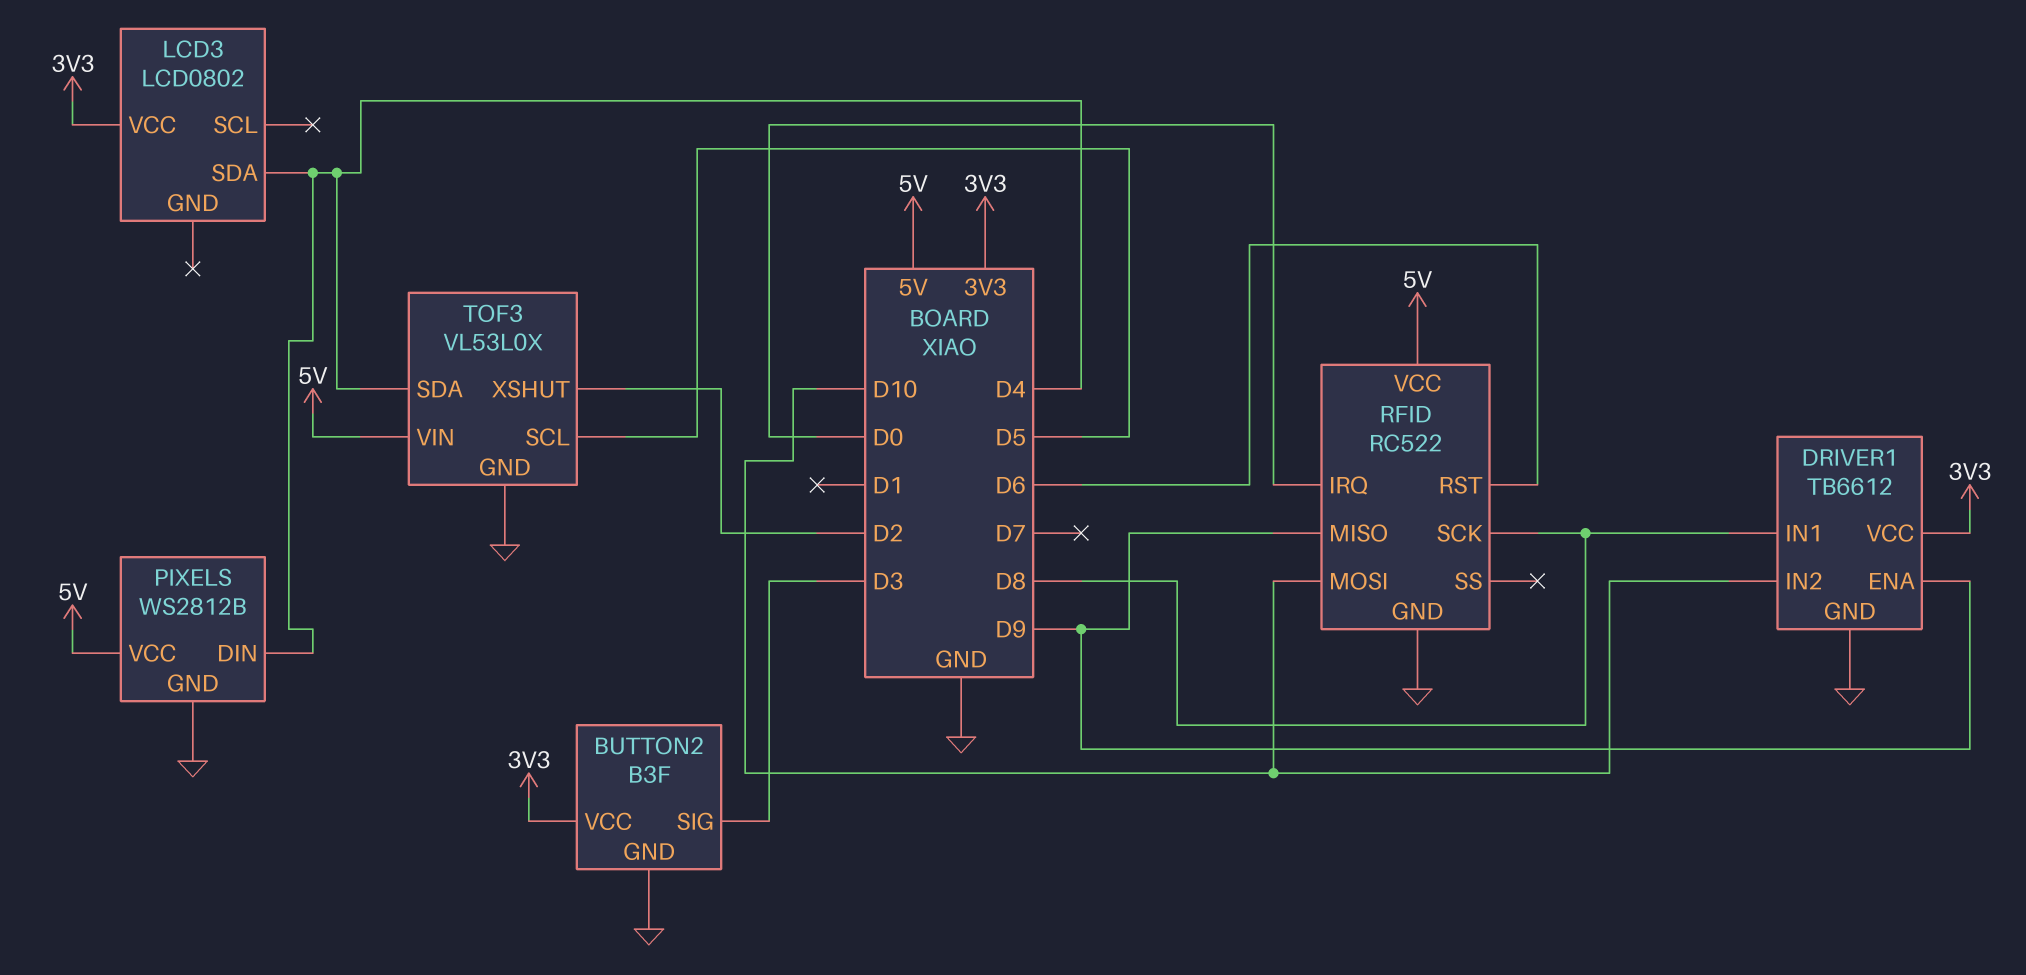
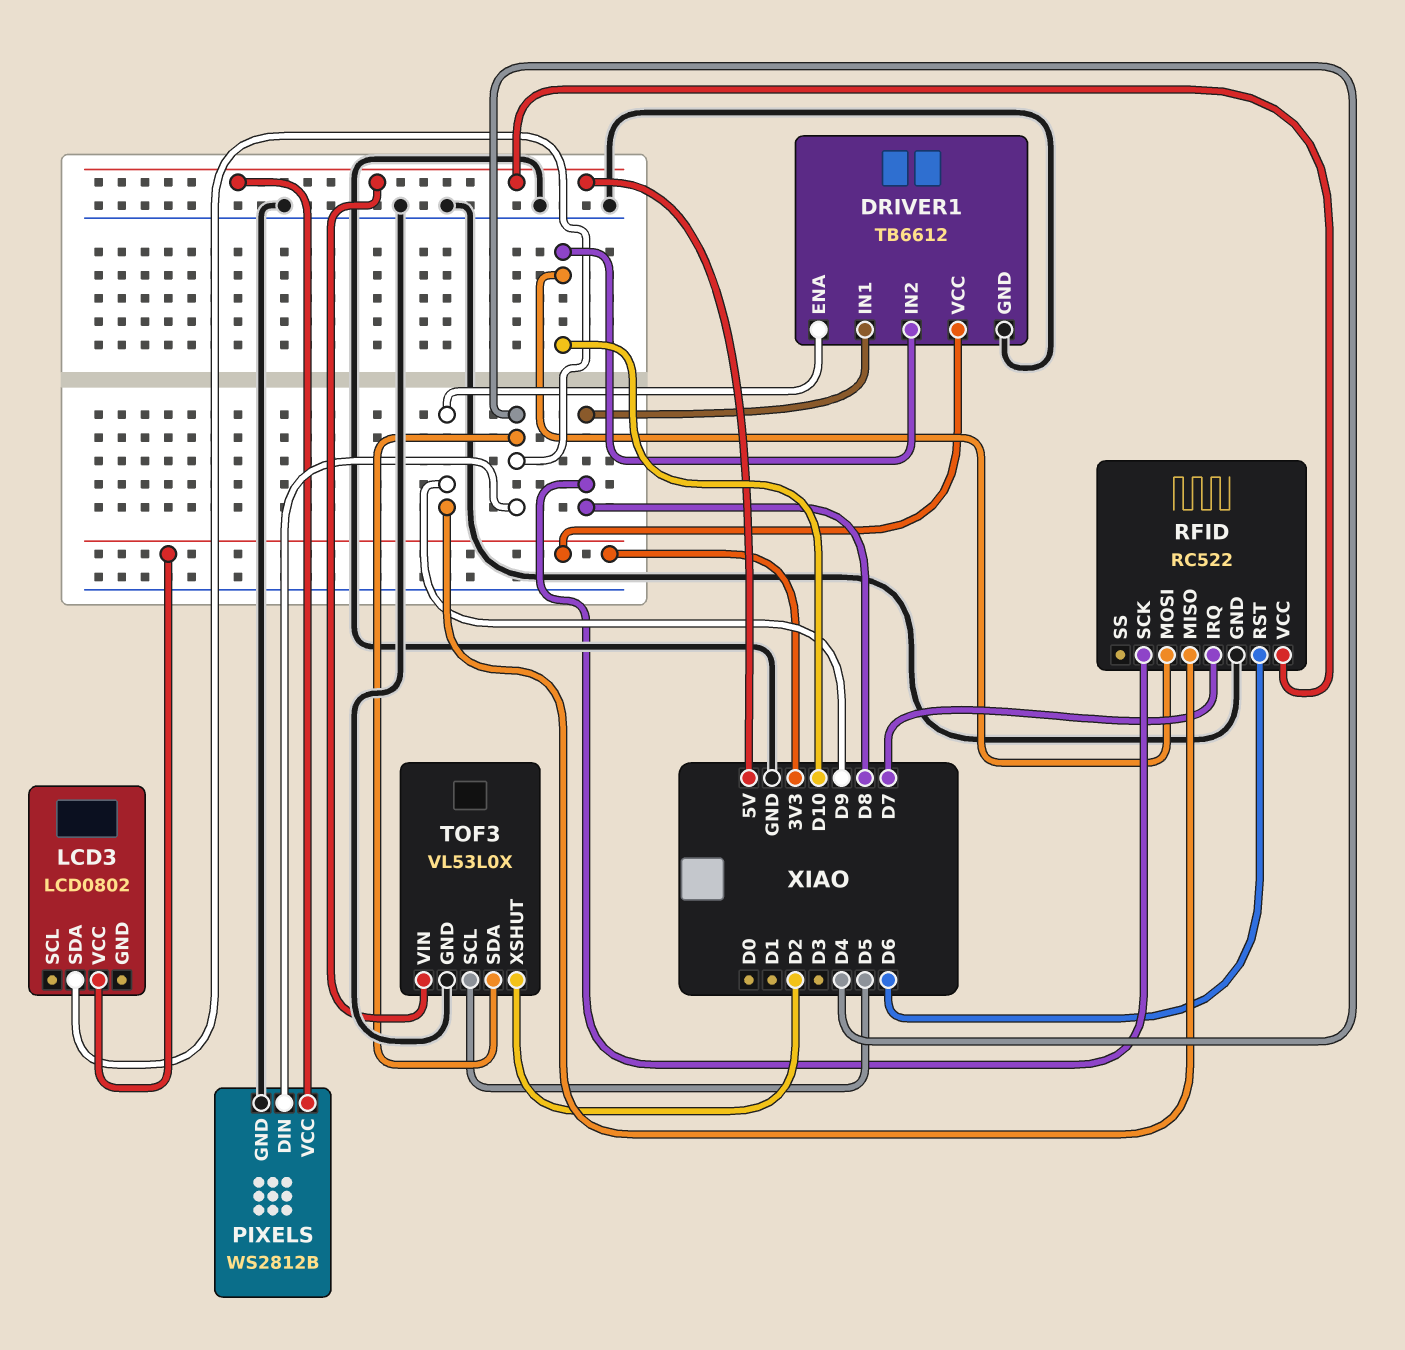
BUTTON2: B3F -> none
BUTTON2 pin GND: GND -> none
BUTTON2 pin SIG: D3 -> none
BUTTON2 pin VCC: 3V3 -> none
RFID pin IRQ: D0 -> D7

